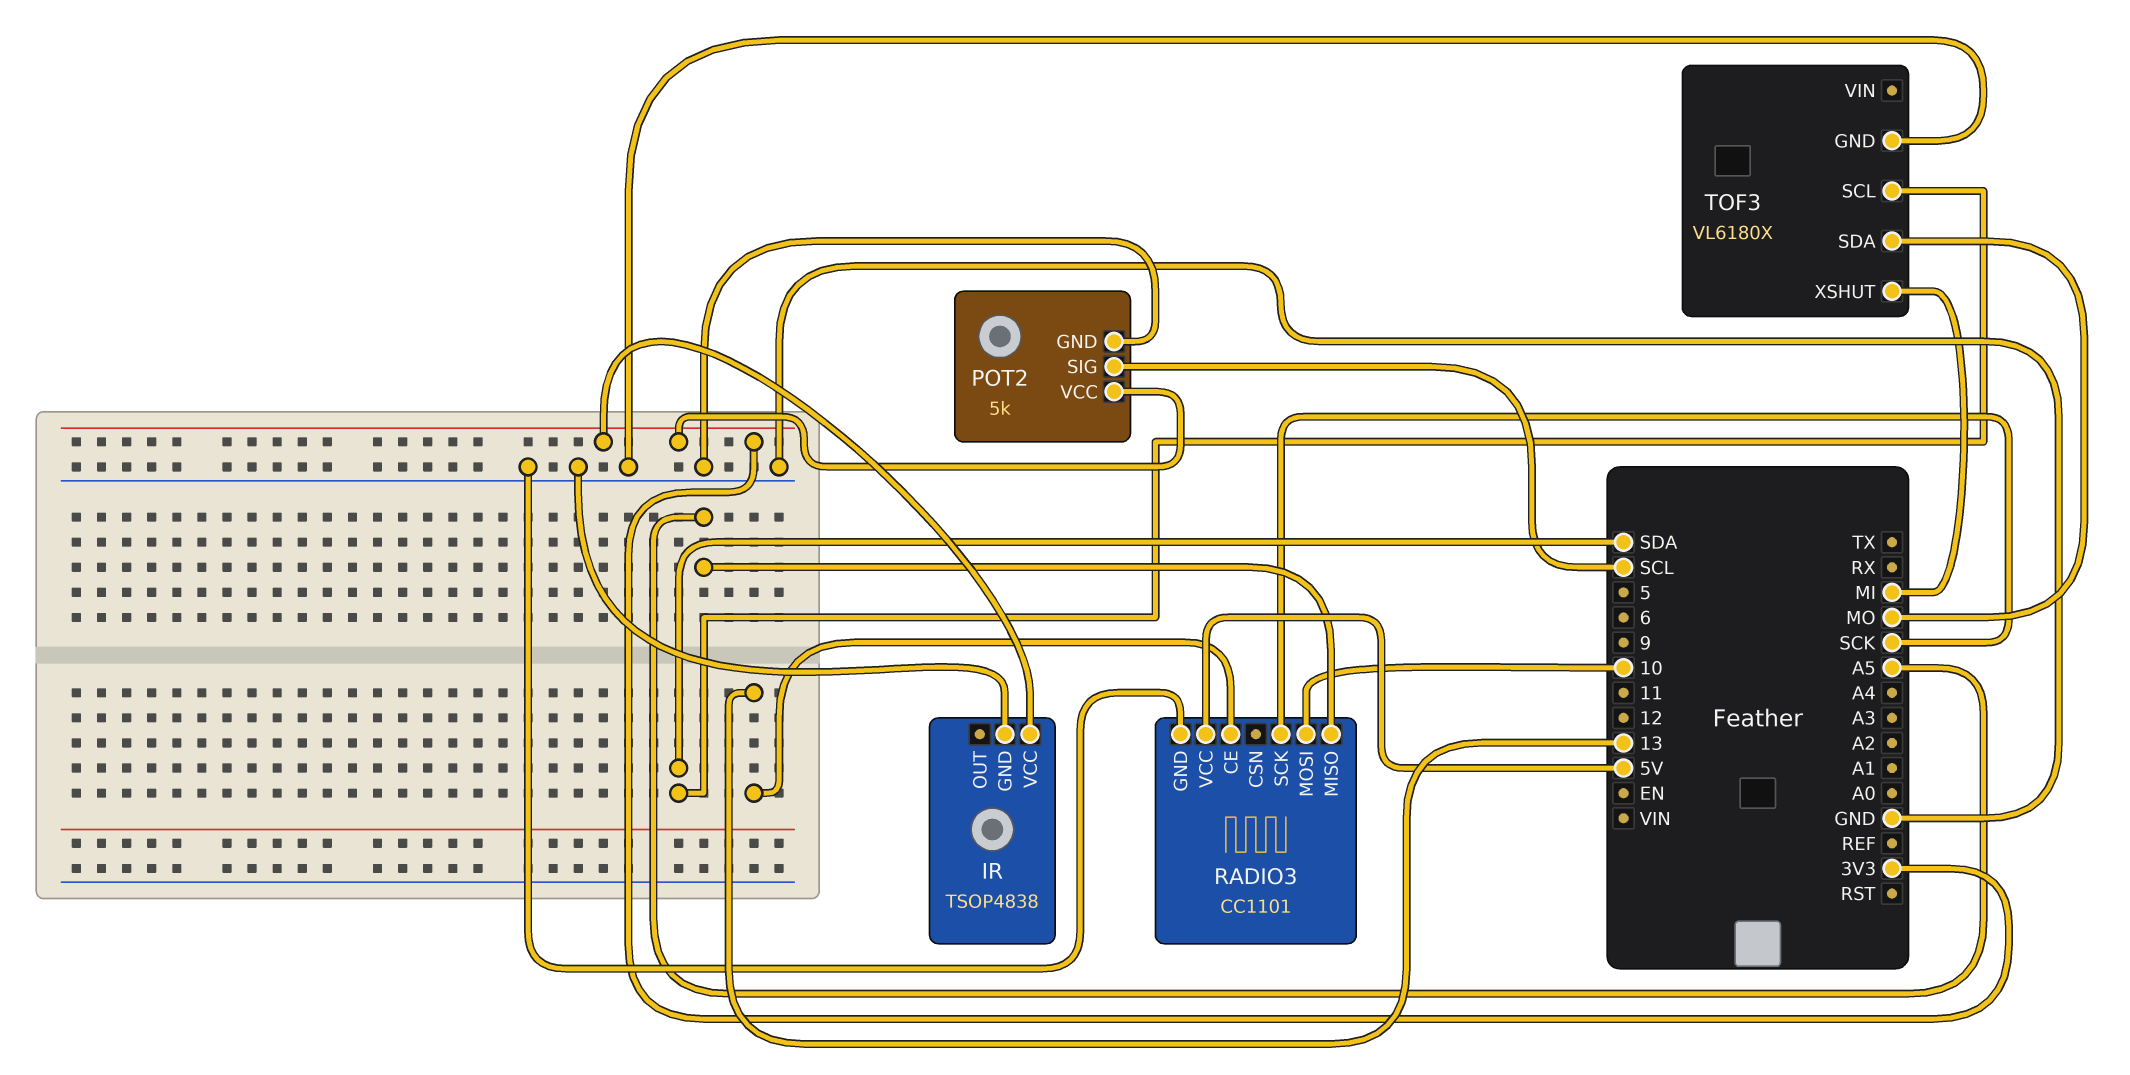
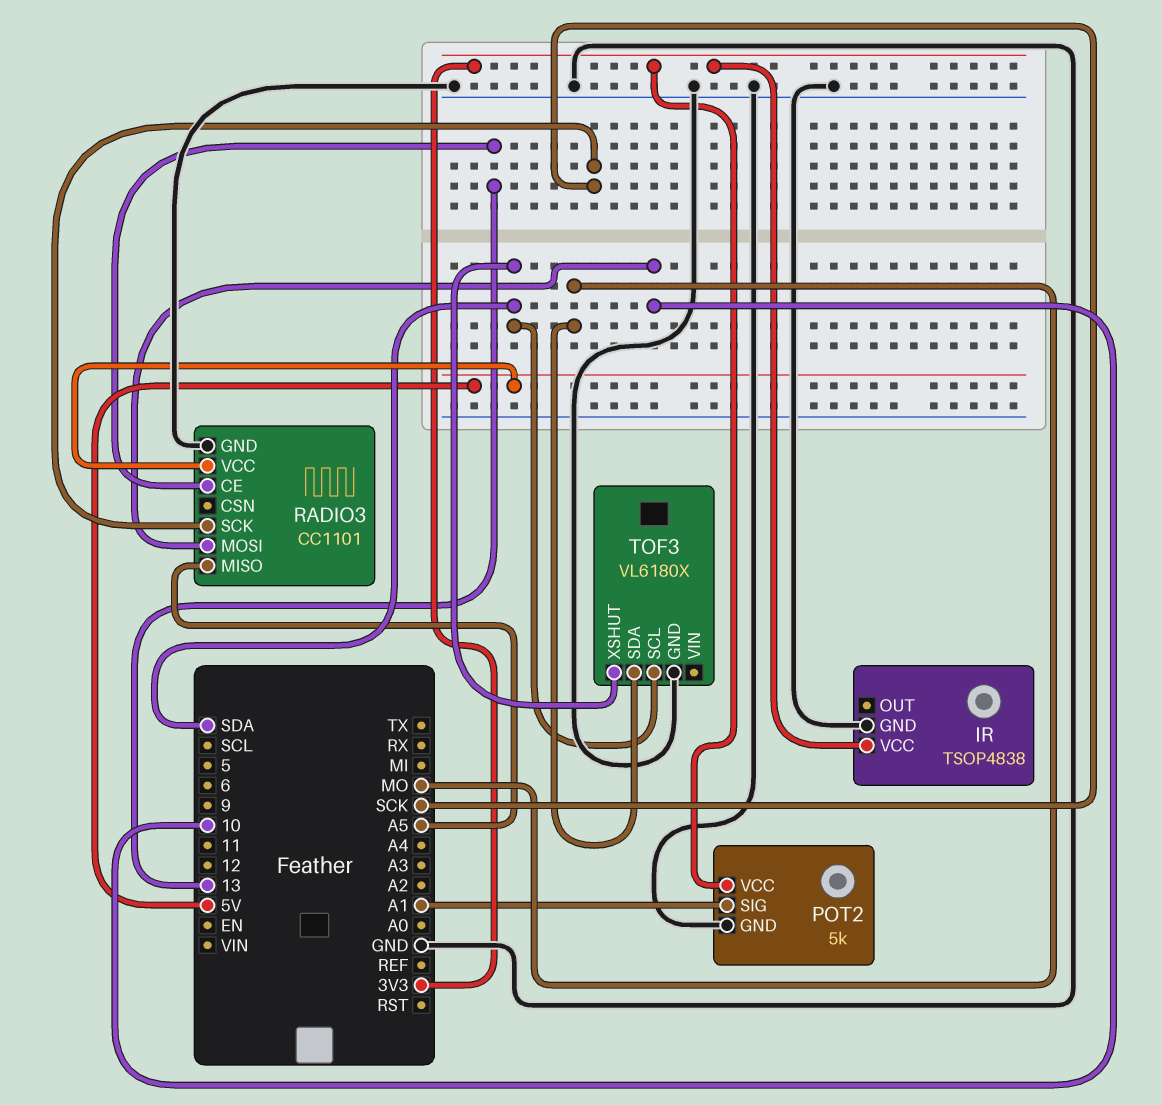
POT2 pin SIG: SCL -> A1
TOF3 pin XSHUT: MI -> SDA

